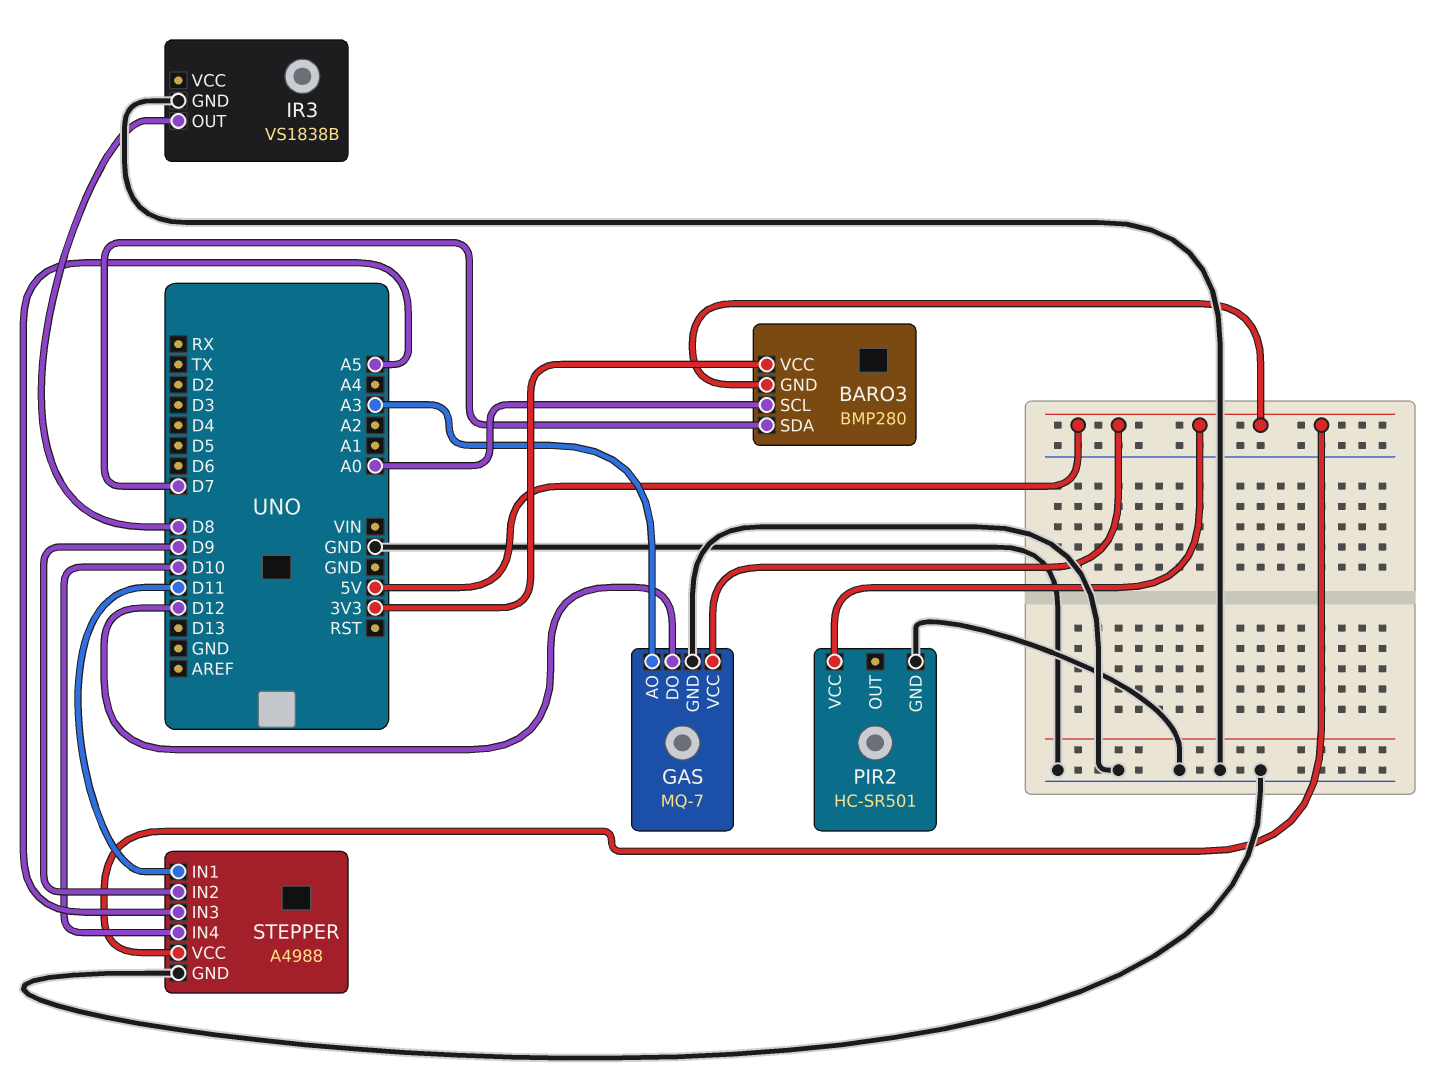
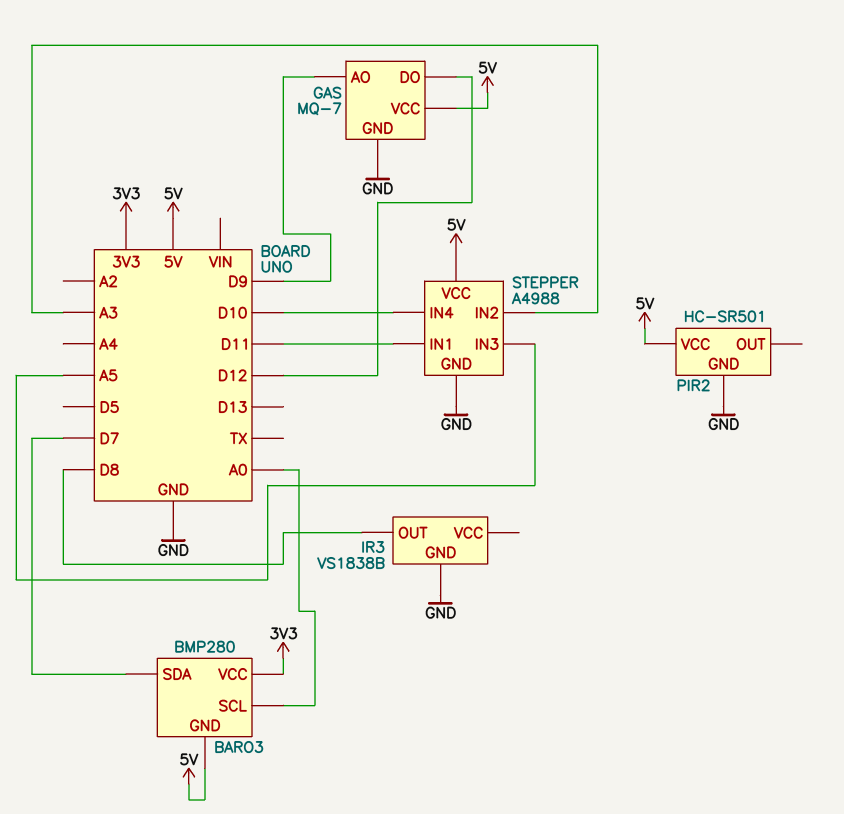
GAS pin AO: A3 -> D9
STEPPER pin IN2: D9 -> A3

